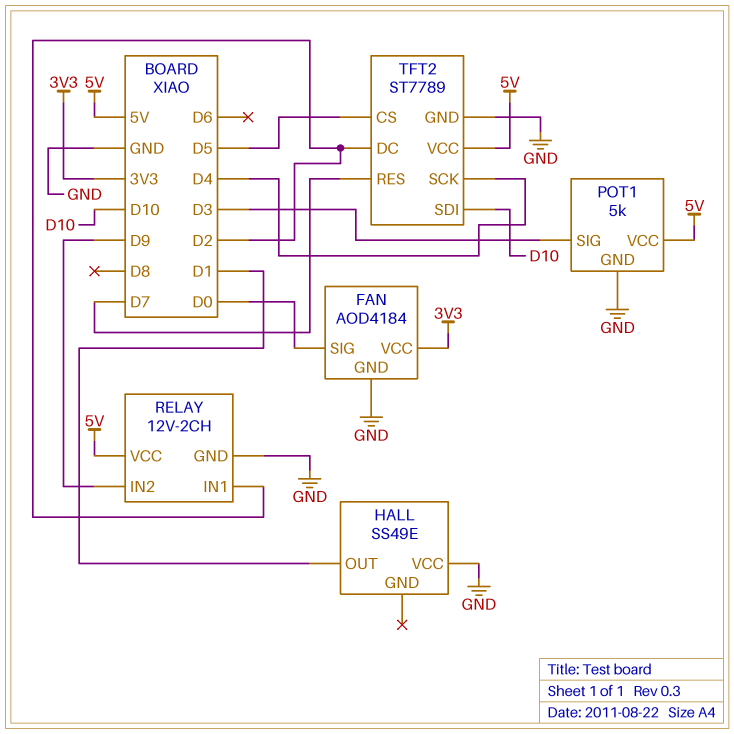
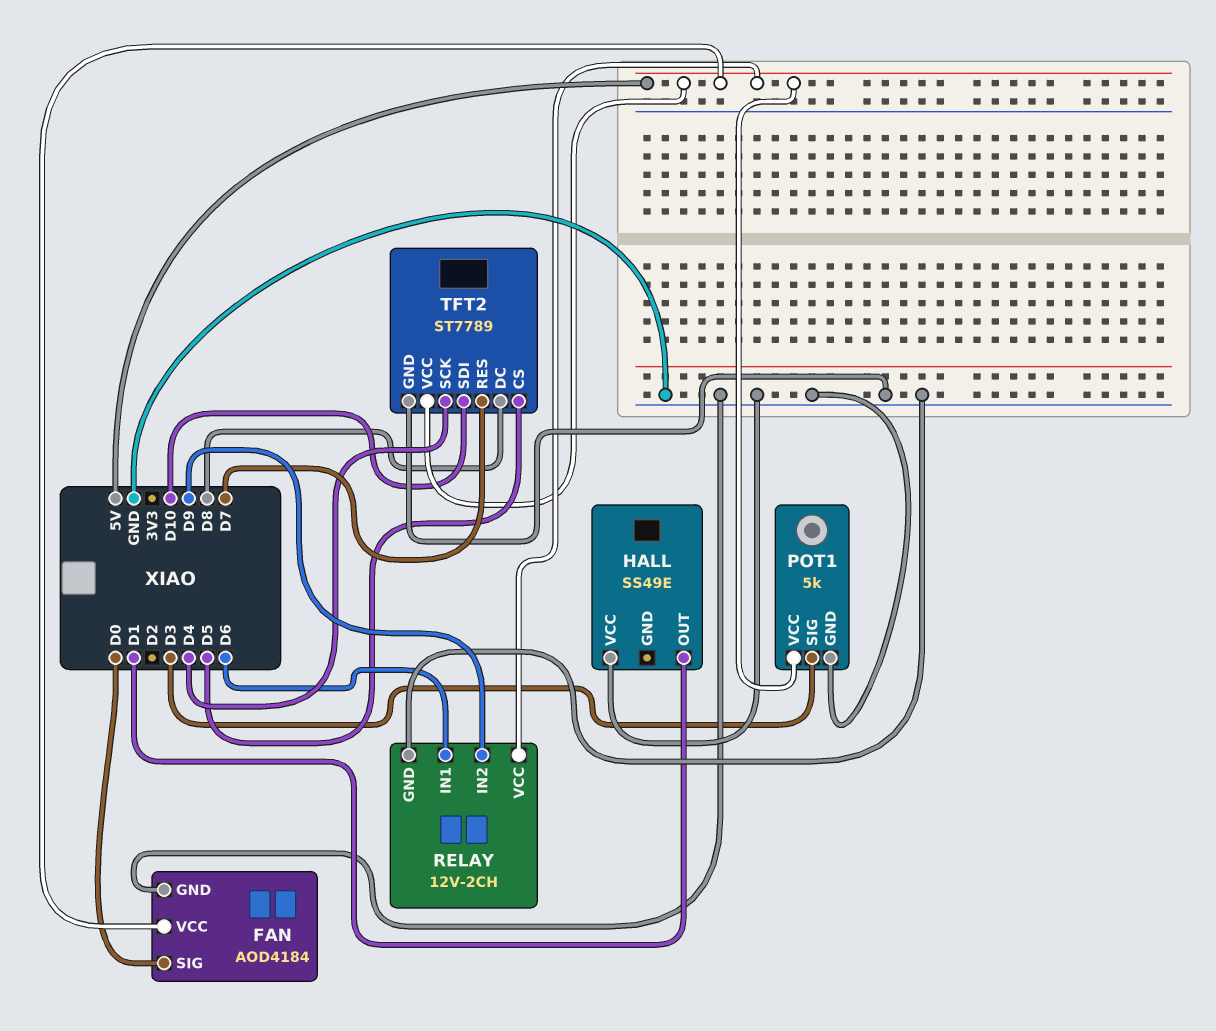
FAN pin VCC: 3V3 -> 5V
RELAY pin IN1: D2 -> D6
TFT2 pin DC: D2 -> D8

